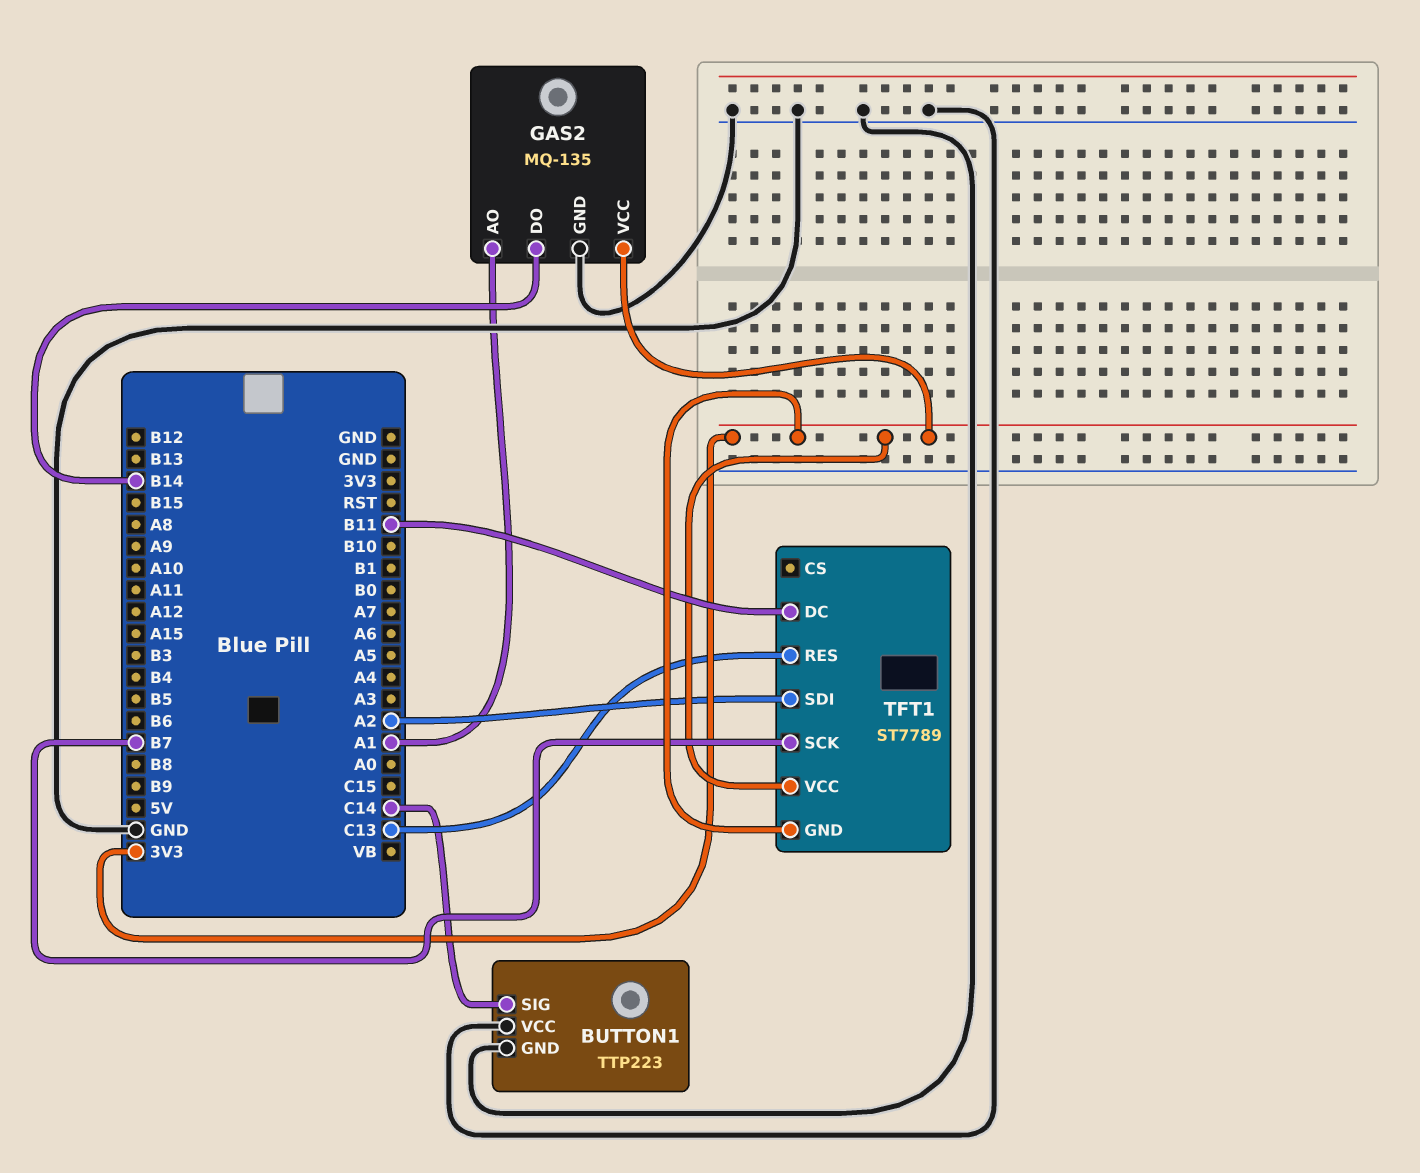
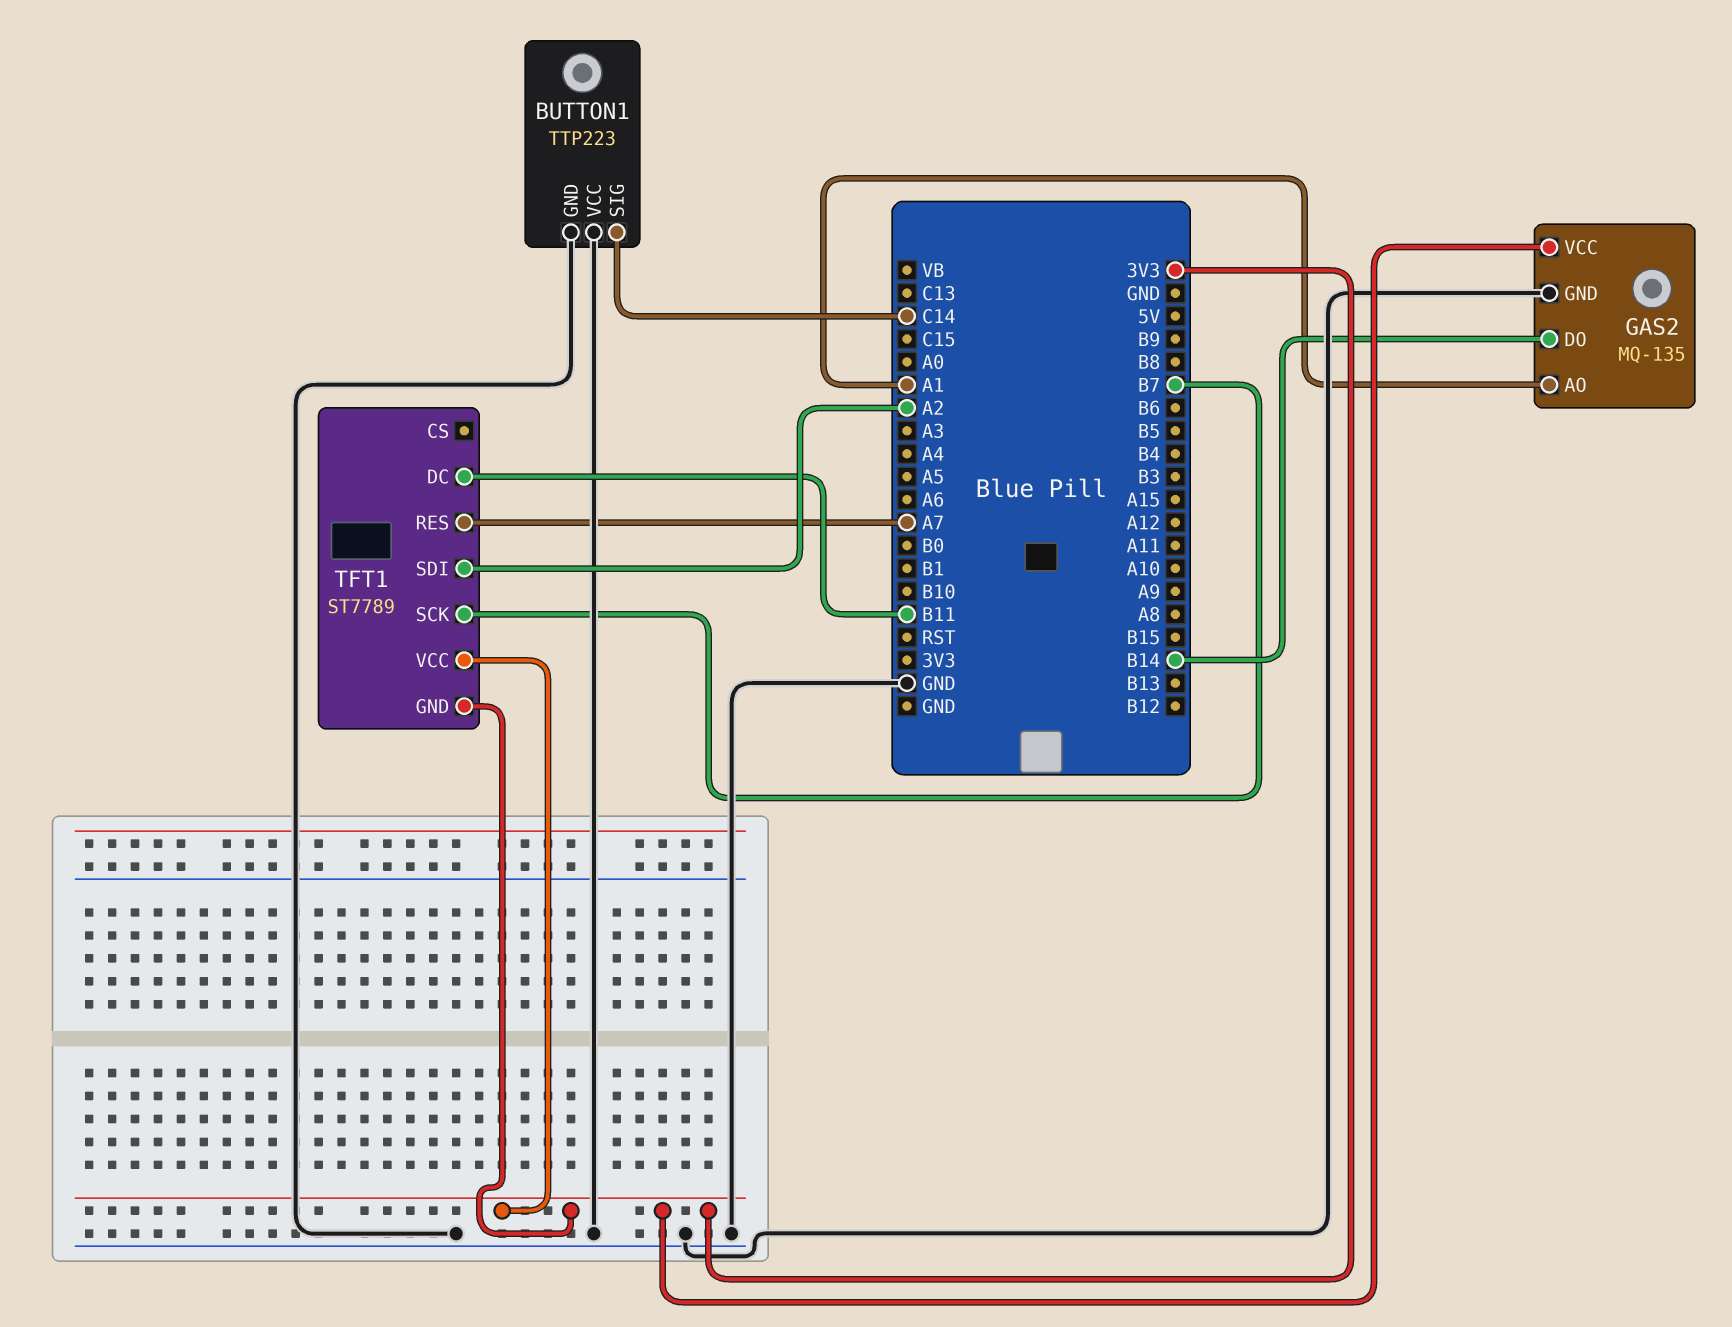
TFT1 pin RES: C13 -> A7

